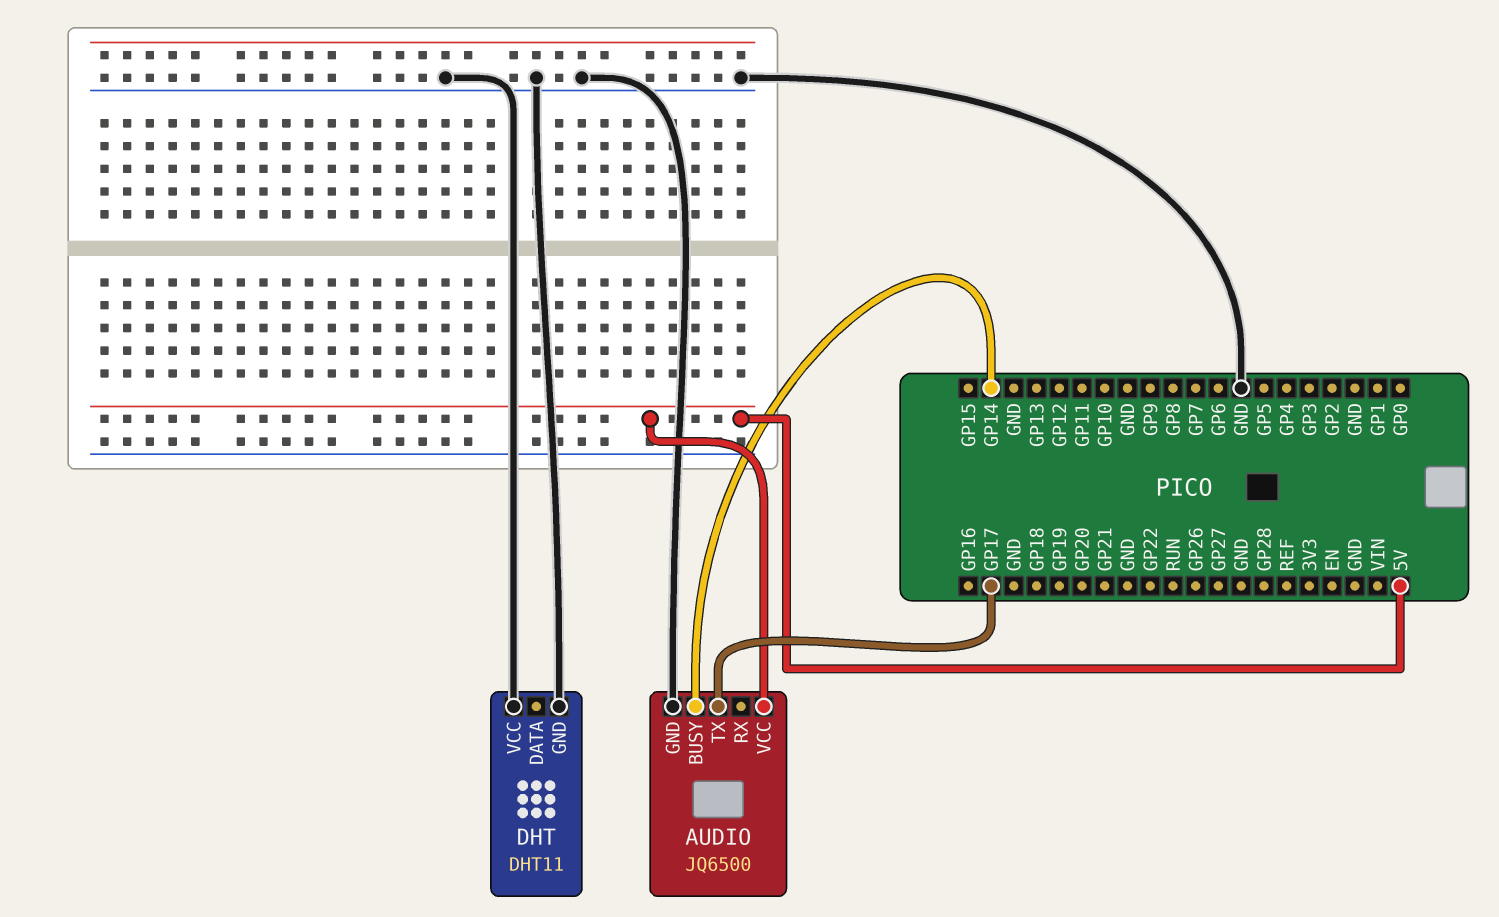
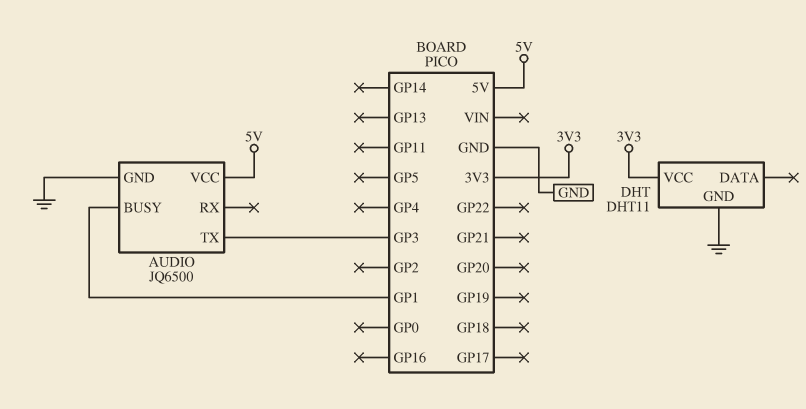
AUDIO pin BUSY: GP14 -> GP1
AUDIO pin TX: GP17 -> GP3
DHT pin VCC: GND -> 3V3

